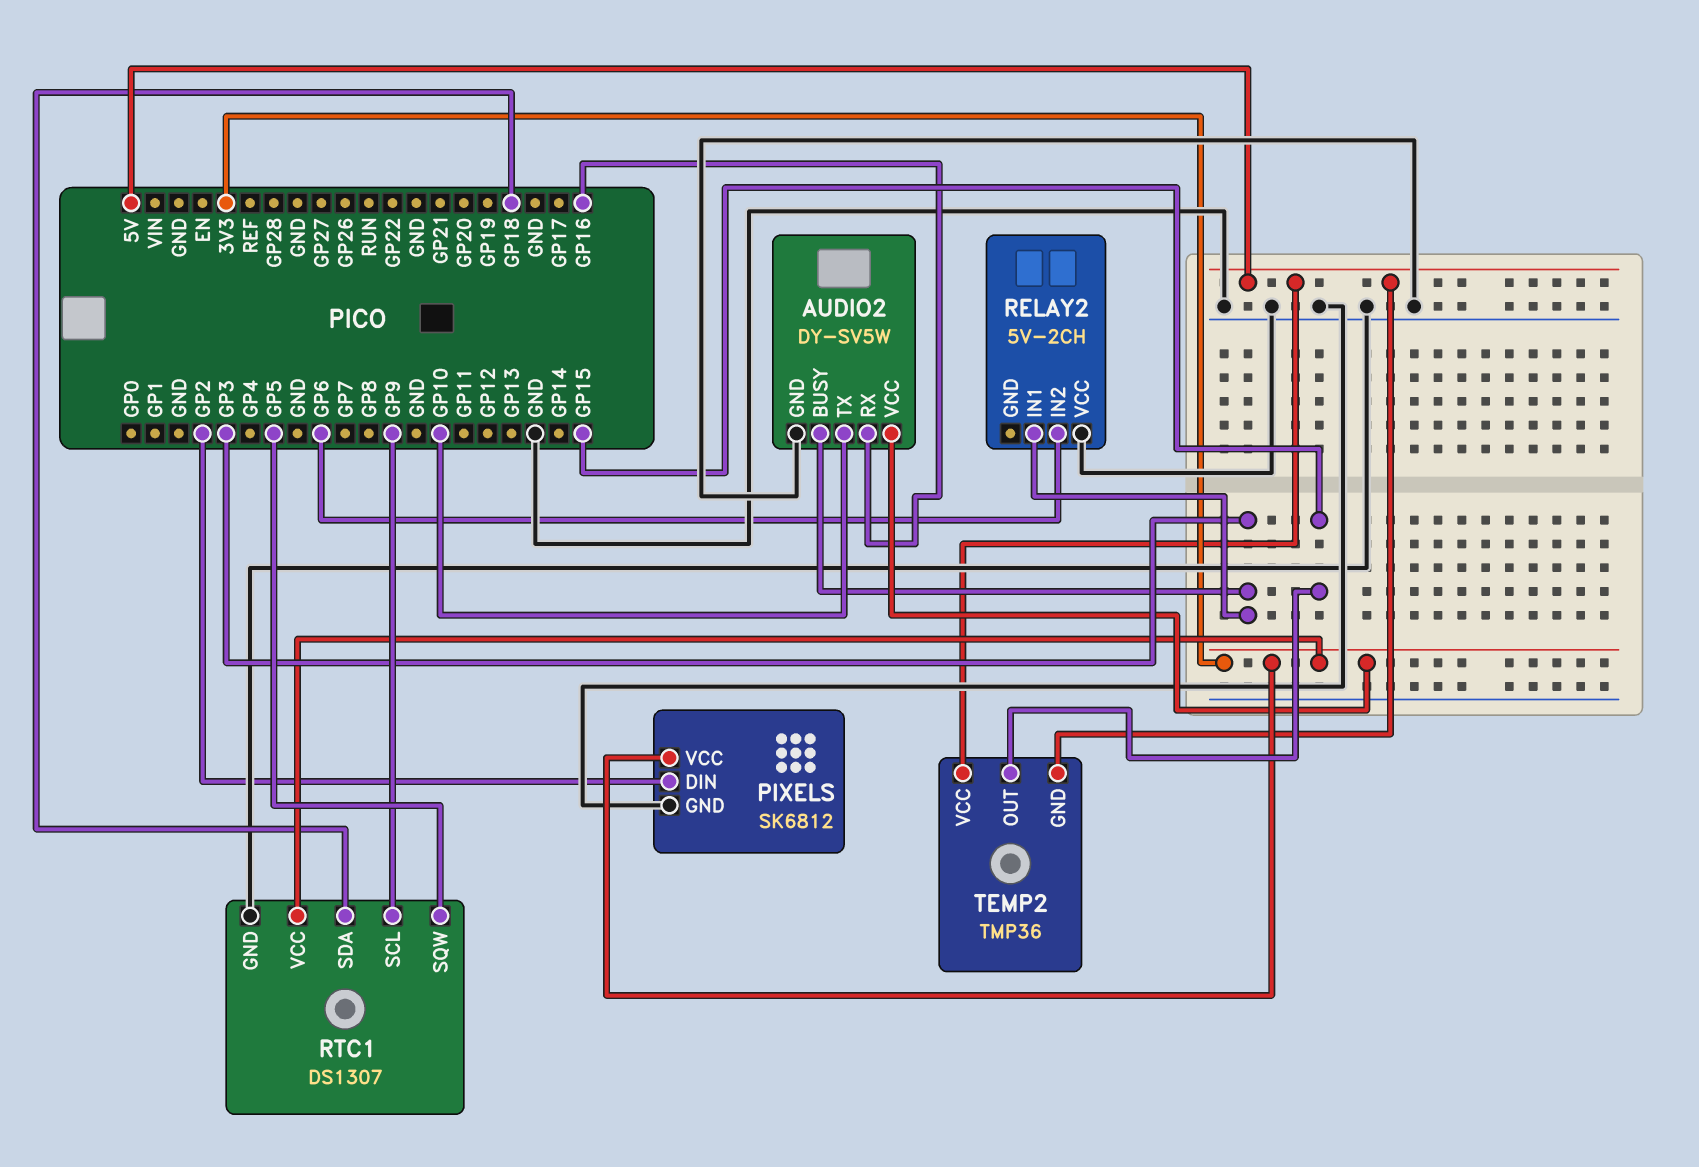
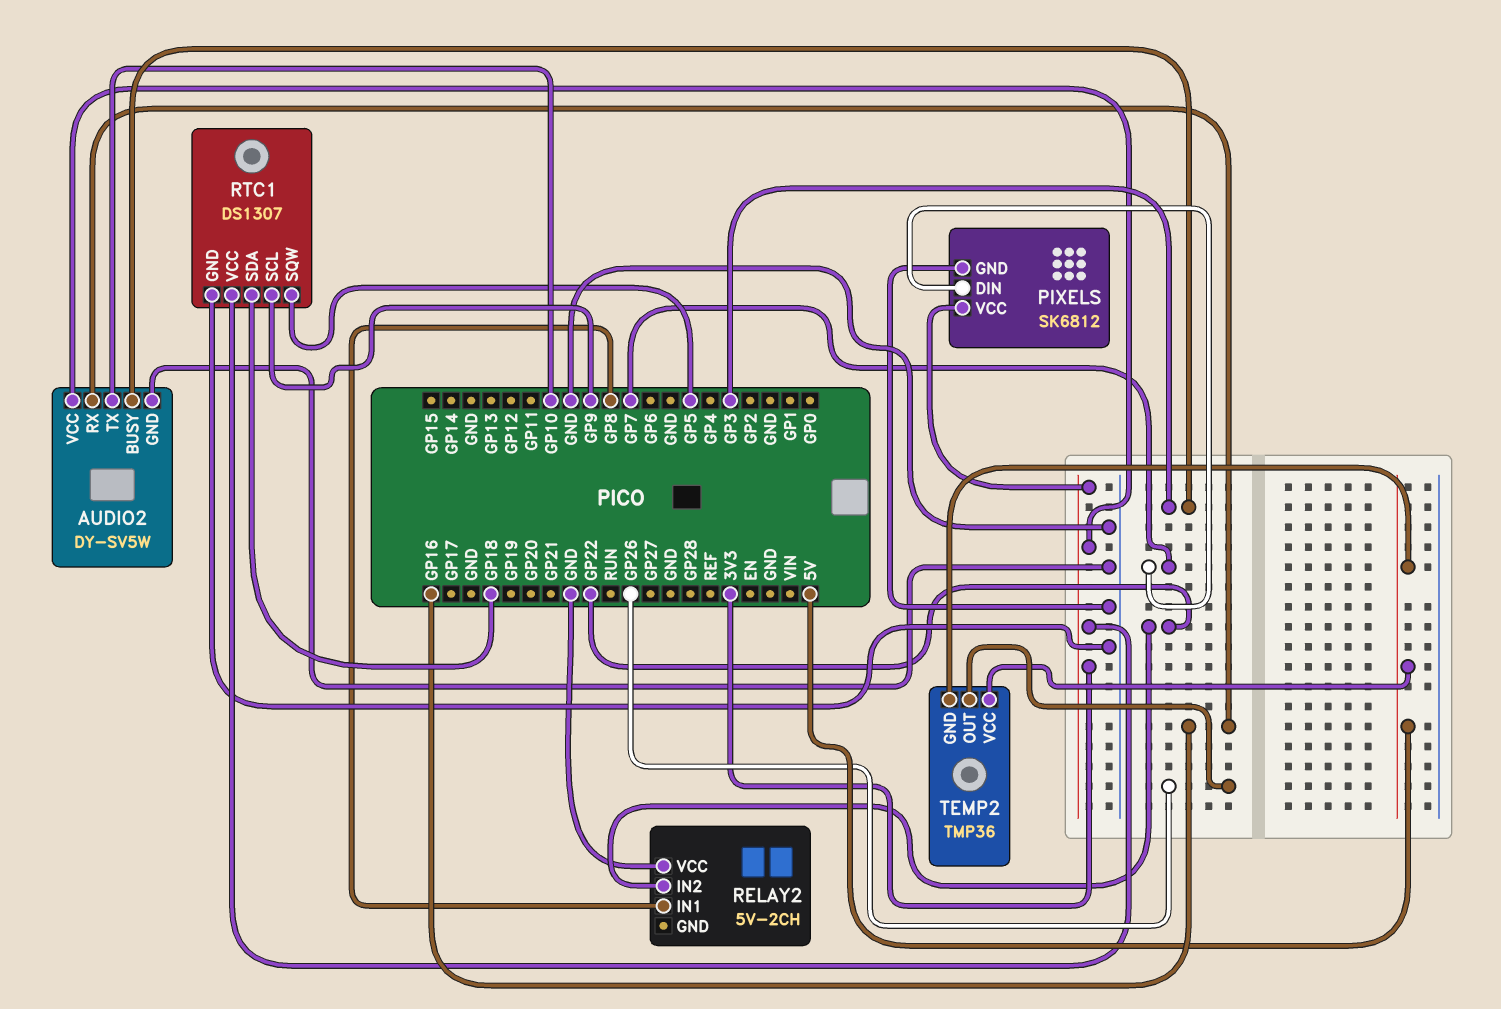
PIXELS pin DIN: GP2 -> GP7
RELAY2 pin IN1: GP3 -> GP8
RELAY2 pin IN2: GP6 -> GP22
TEMP2 pin OUT: GP15 -> GP26

